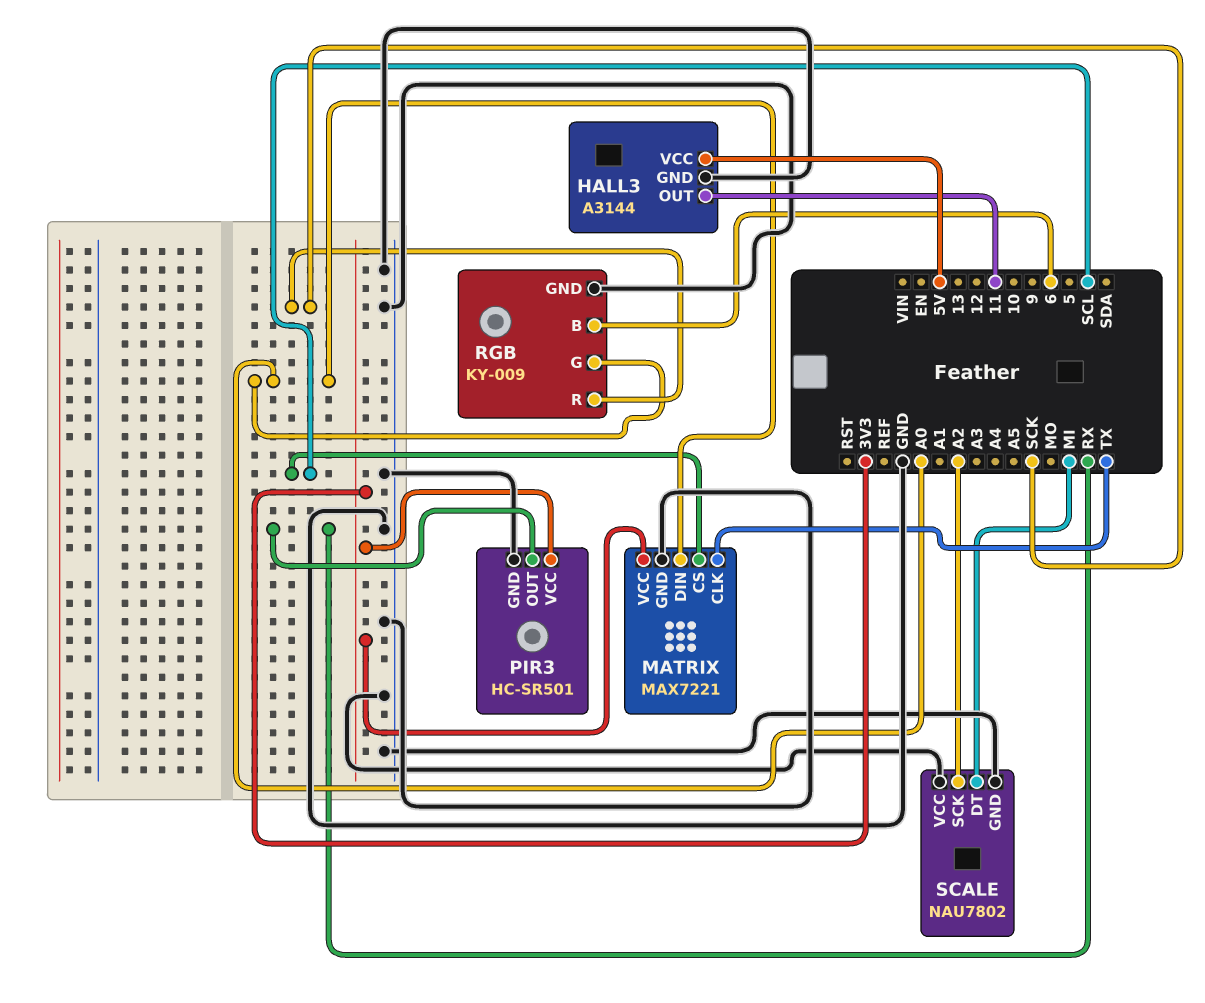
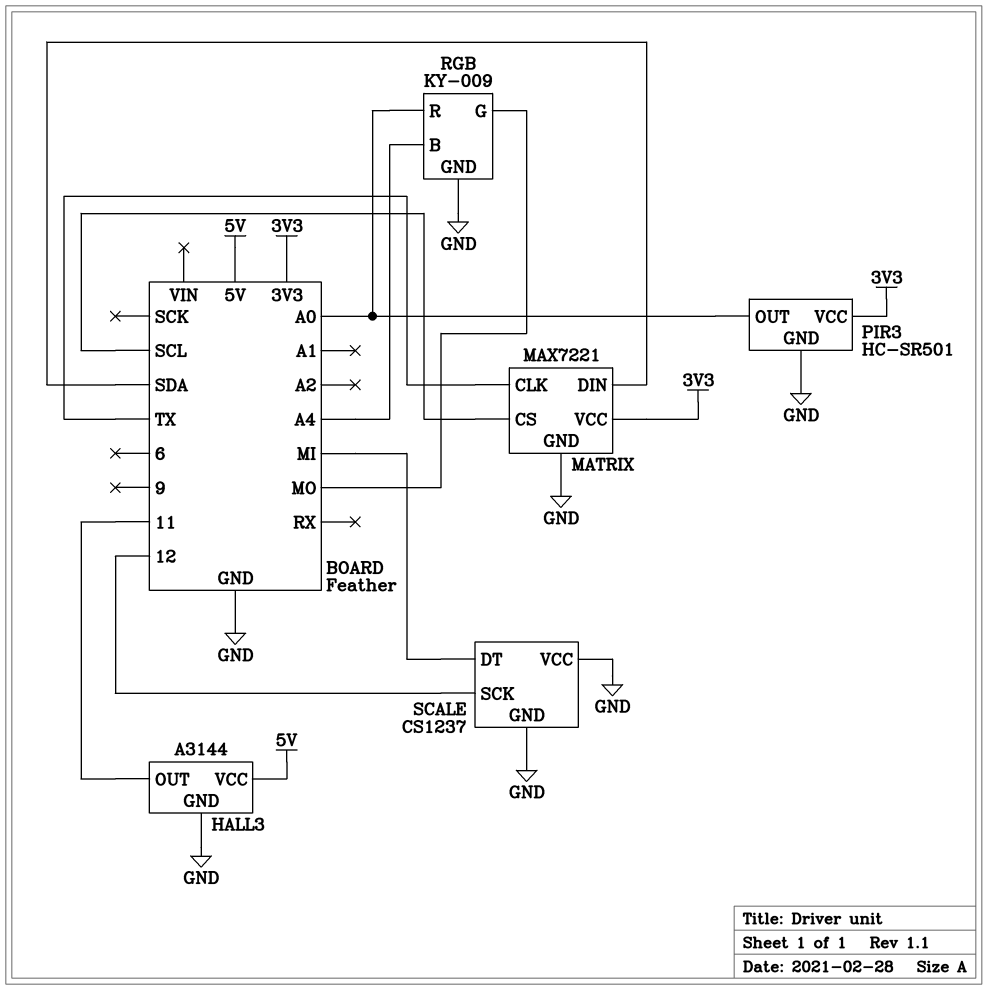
MATRIX pin DIN: A0 -> SDA
PIR3 pin OUT: RX -> A0
RGB pin B: 6 -> A4
RGB pin G: A0 -> MO
RGB pin R: SCK -> A0
SCALE: NAU7802 -> CS1237
SCALE pin SCK: A2 -> 12

